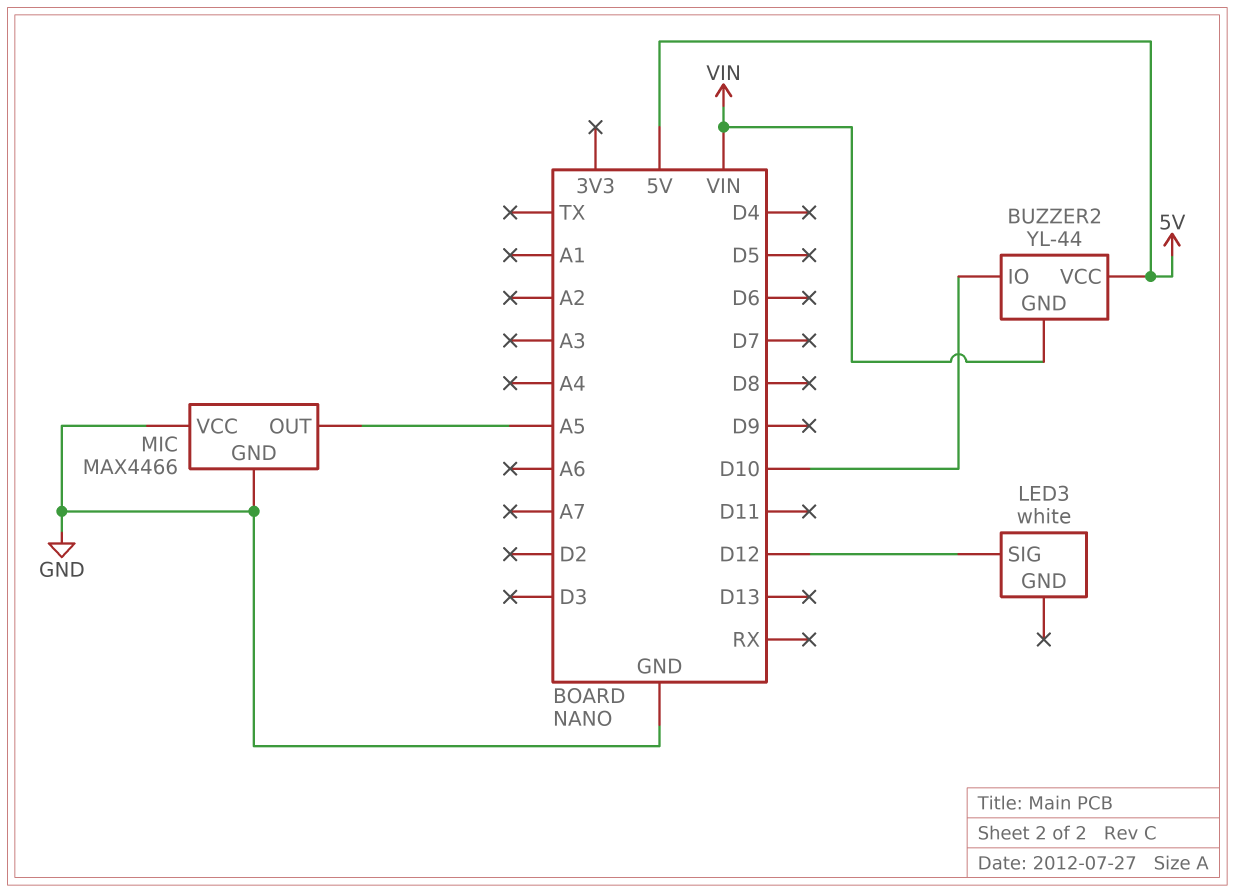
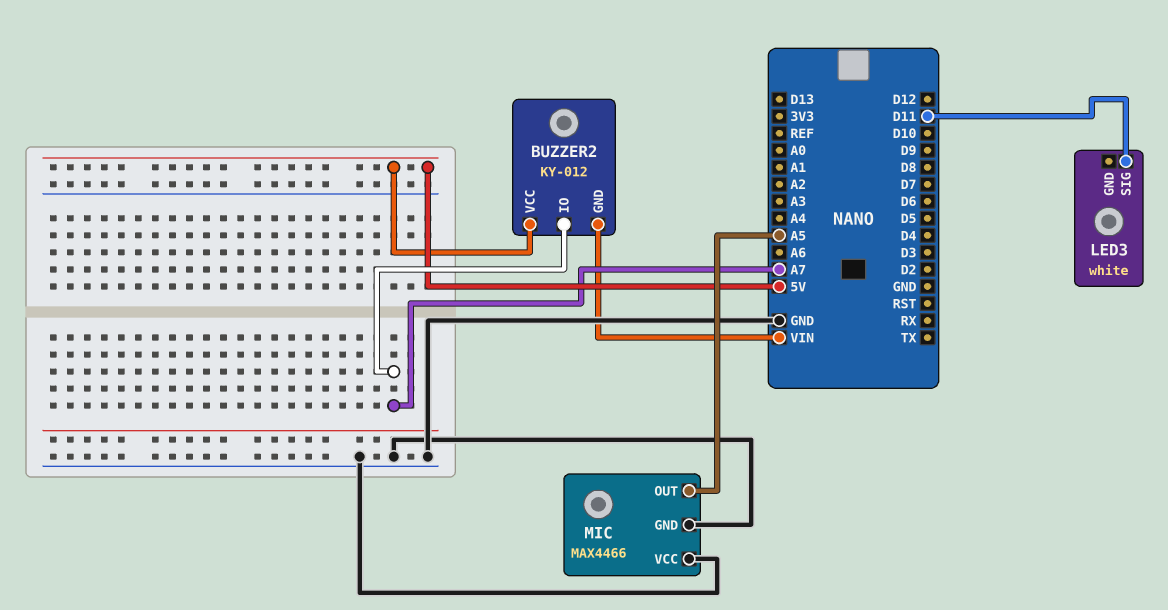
BUZZER2: YL-44 -> KY-012
BUZZER2 pin IO: D10 -> A7
LED3 pin SIG: D12 -> D11

